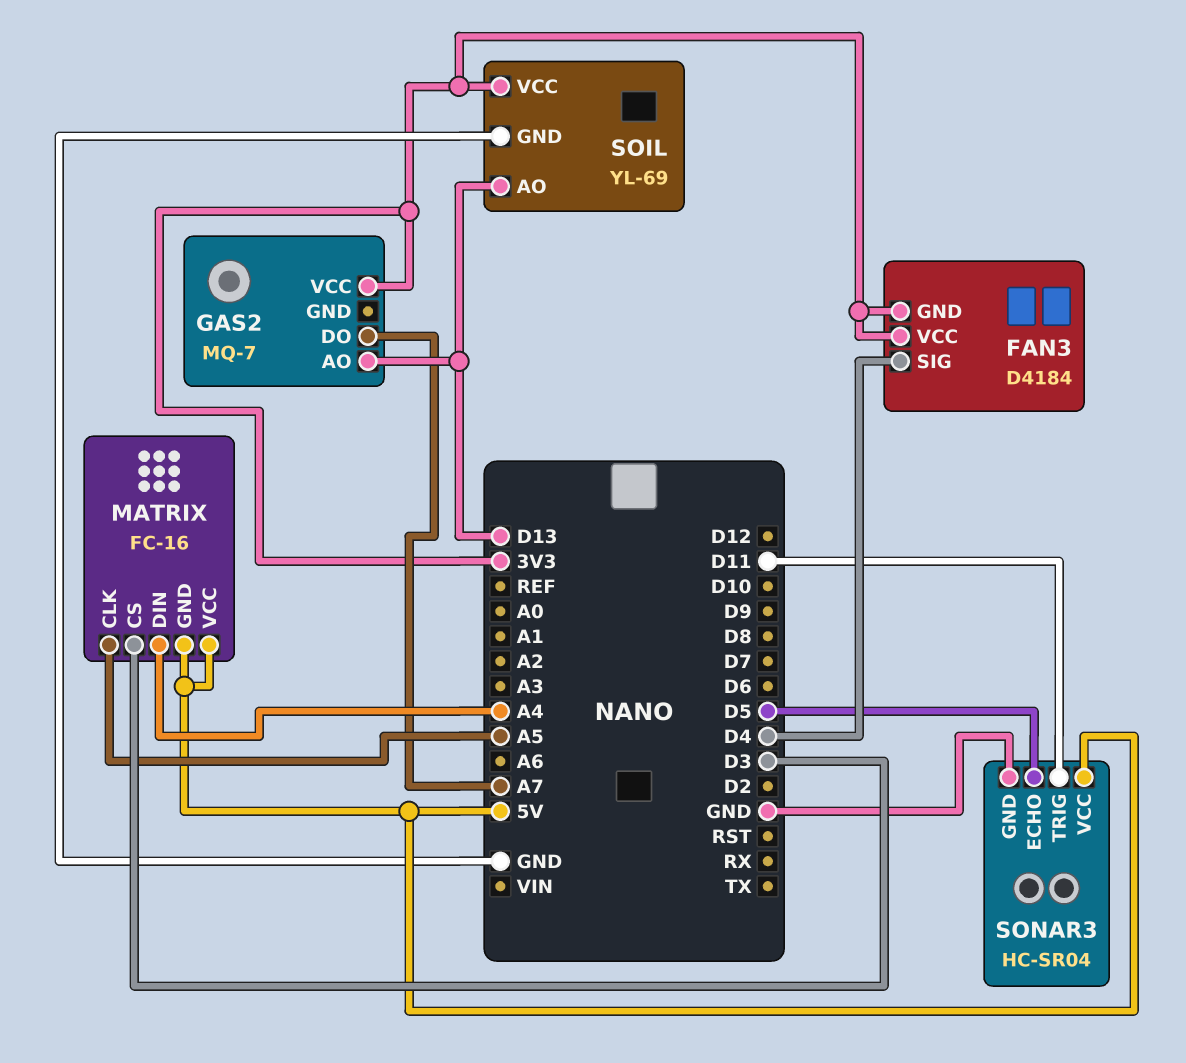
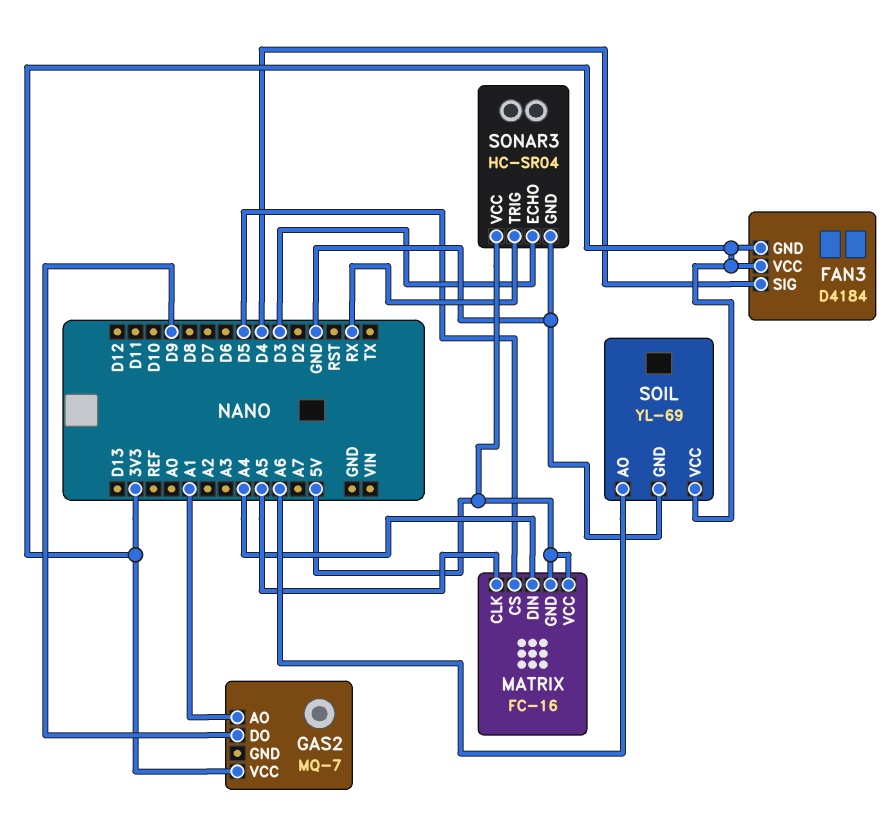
GAS2 pin AO: D13 -> A1
GAS2 pin DO: A7 -> D9
MATRIX pin CS: D3 -> D5
SOIL pin AO: D13 -> A6
SONAR3 pin ECHO: D5 -> D3
SONAR3 pin TRIG: D11 -> RX

